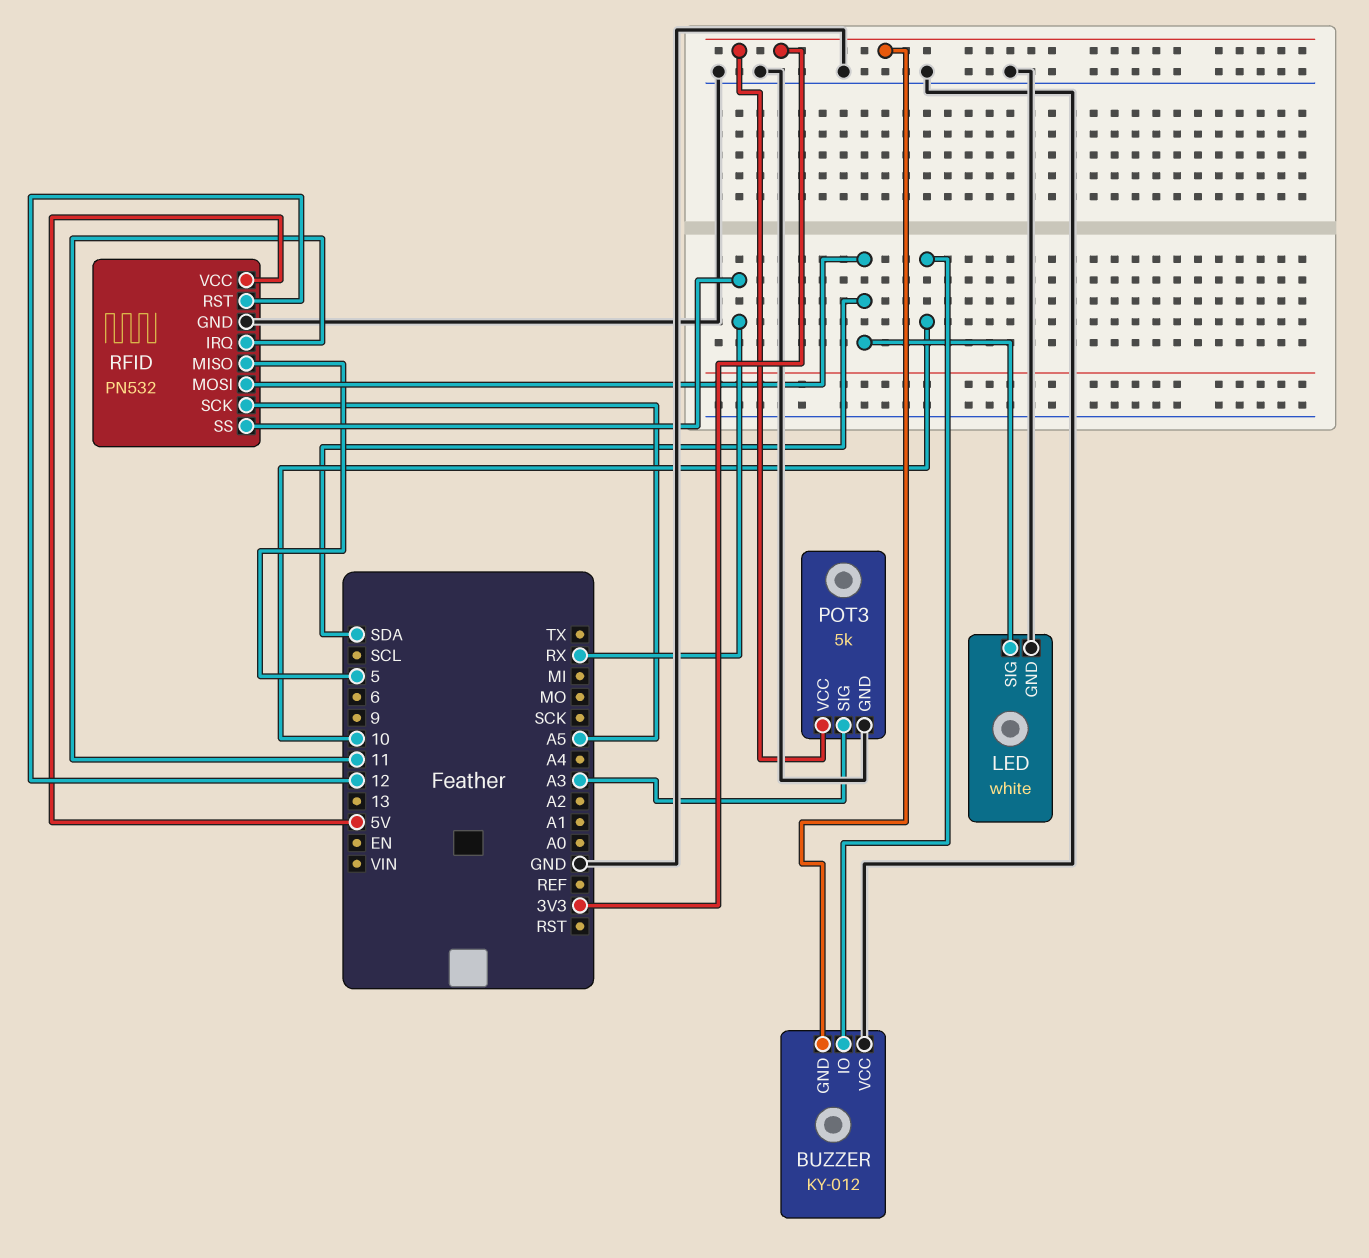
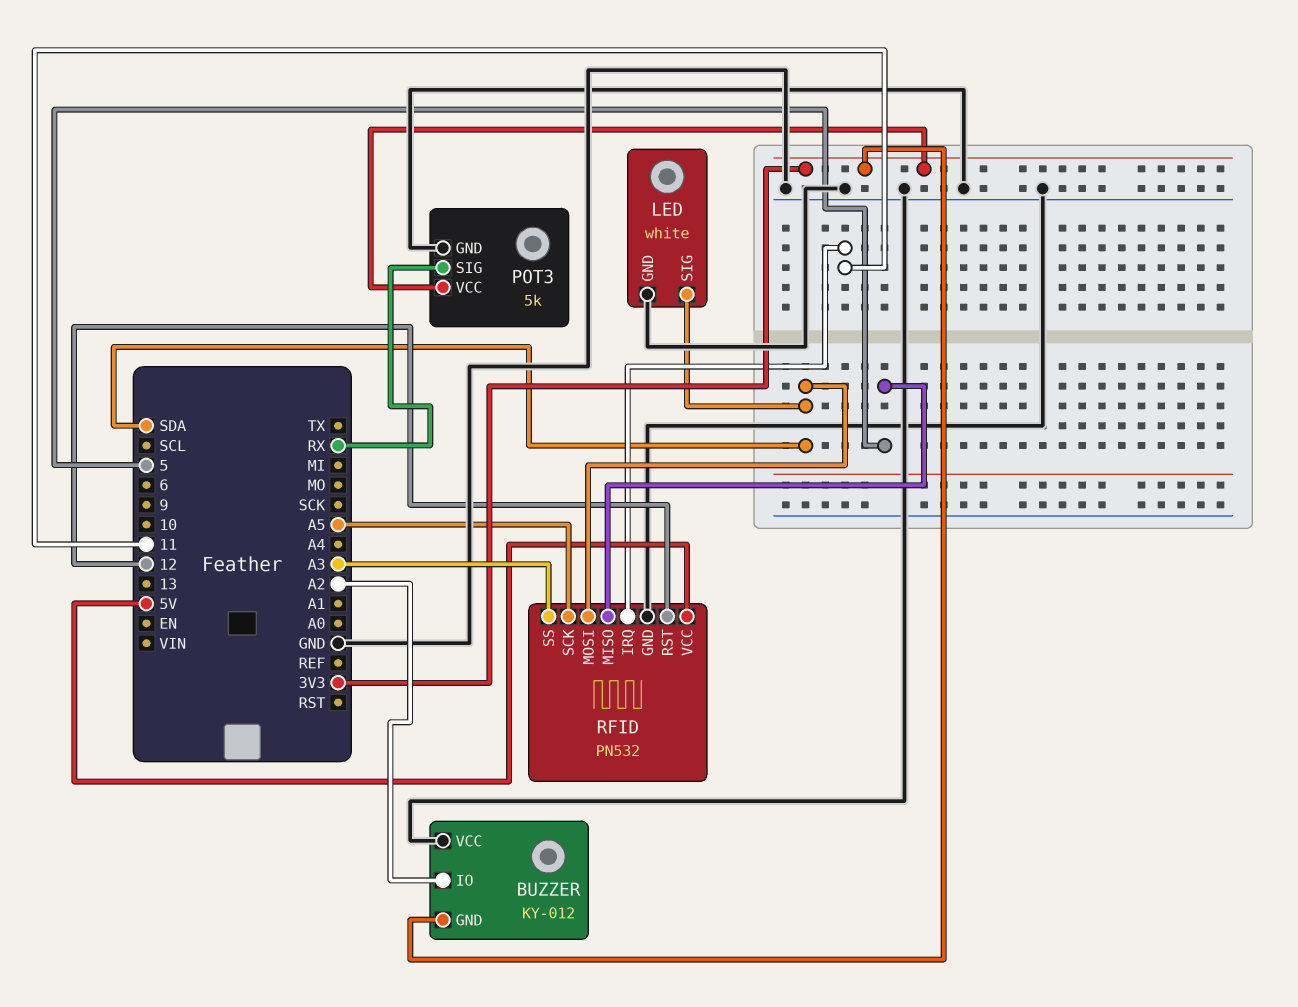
BUZZER pin IO: 10 -> A2
POT3 pin SIG: A3 -> RX
RFID pin SS: RX -> A3

